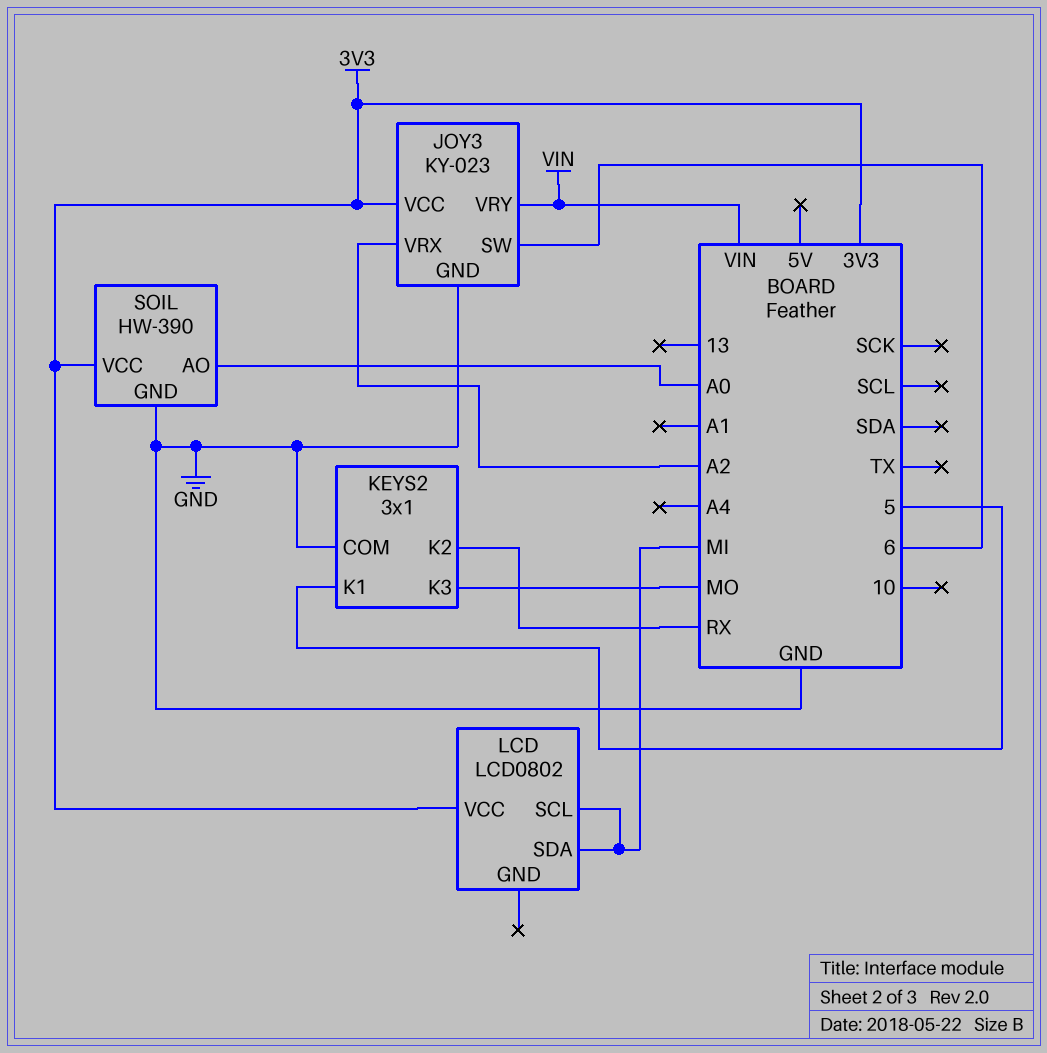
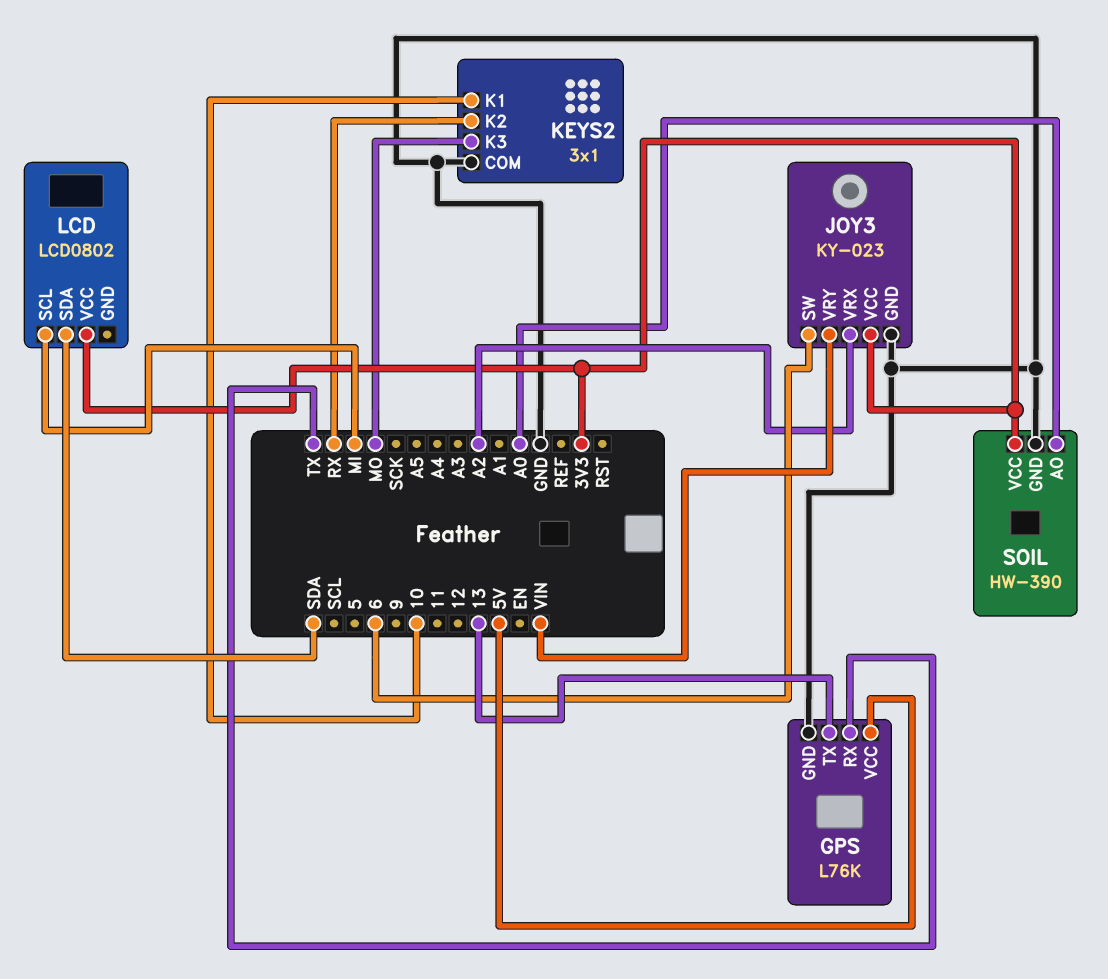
GPS: none -> L76K
GPS pin GND: none -> GND
GPS pin RX: none -> TX
GPS pin TX: none -> 13
GPS pin VCC: none -> 5V
KEYS2 pin K1: 5 -> 10
LCD pin SDA: MI -> SDA

